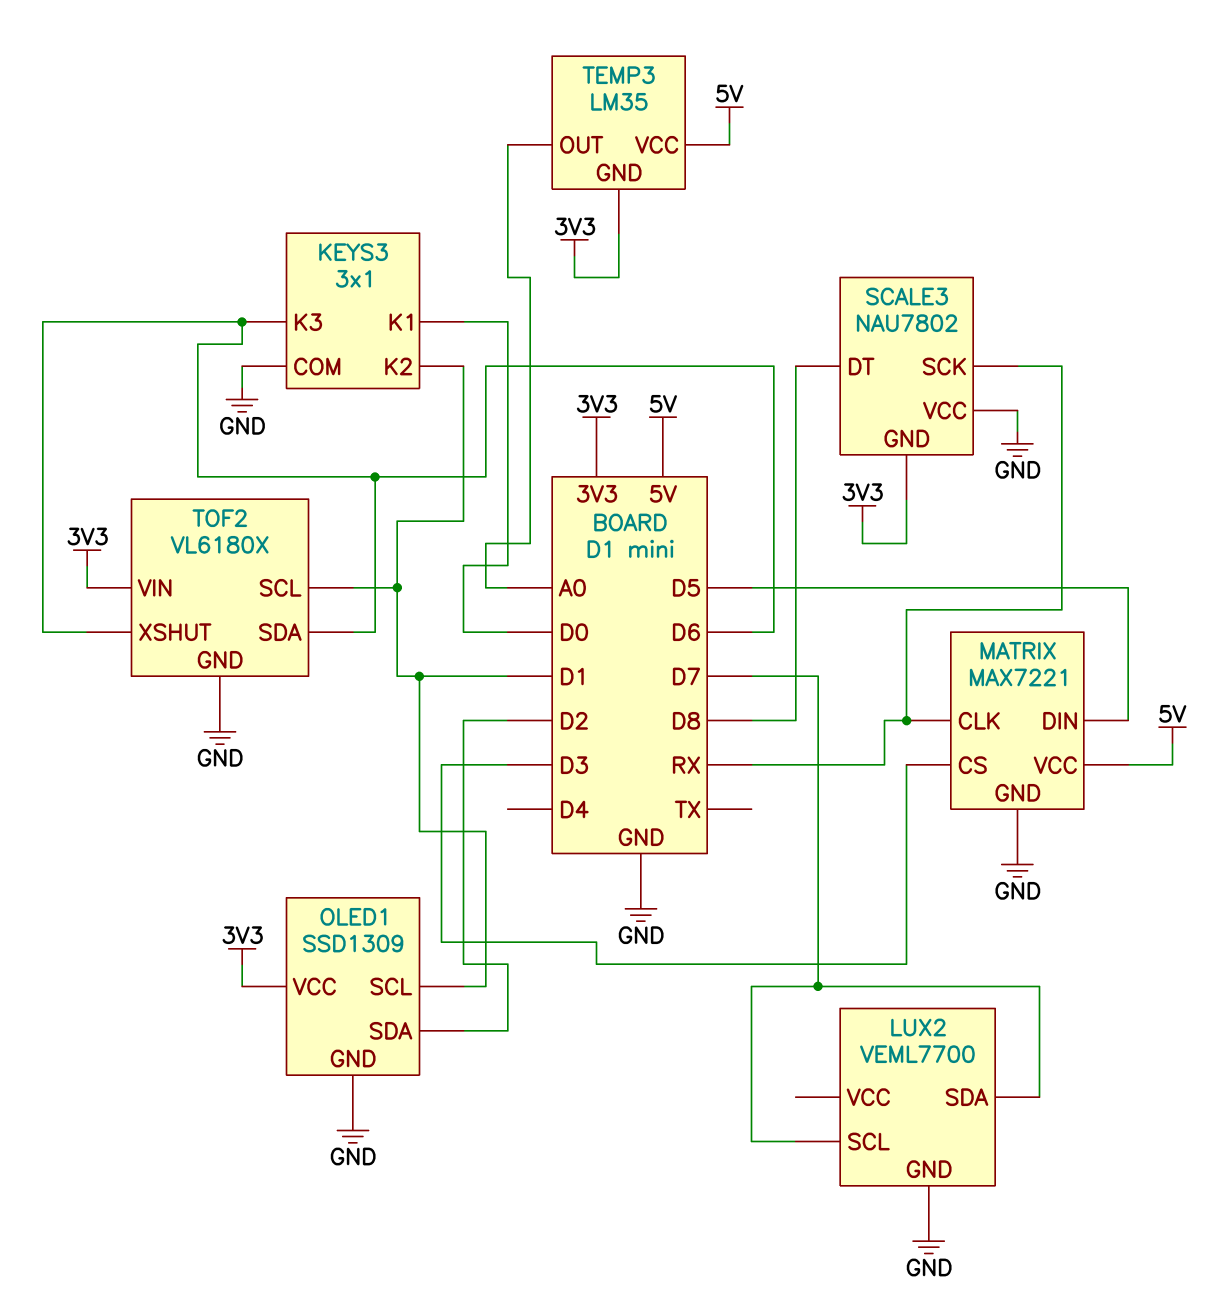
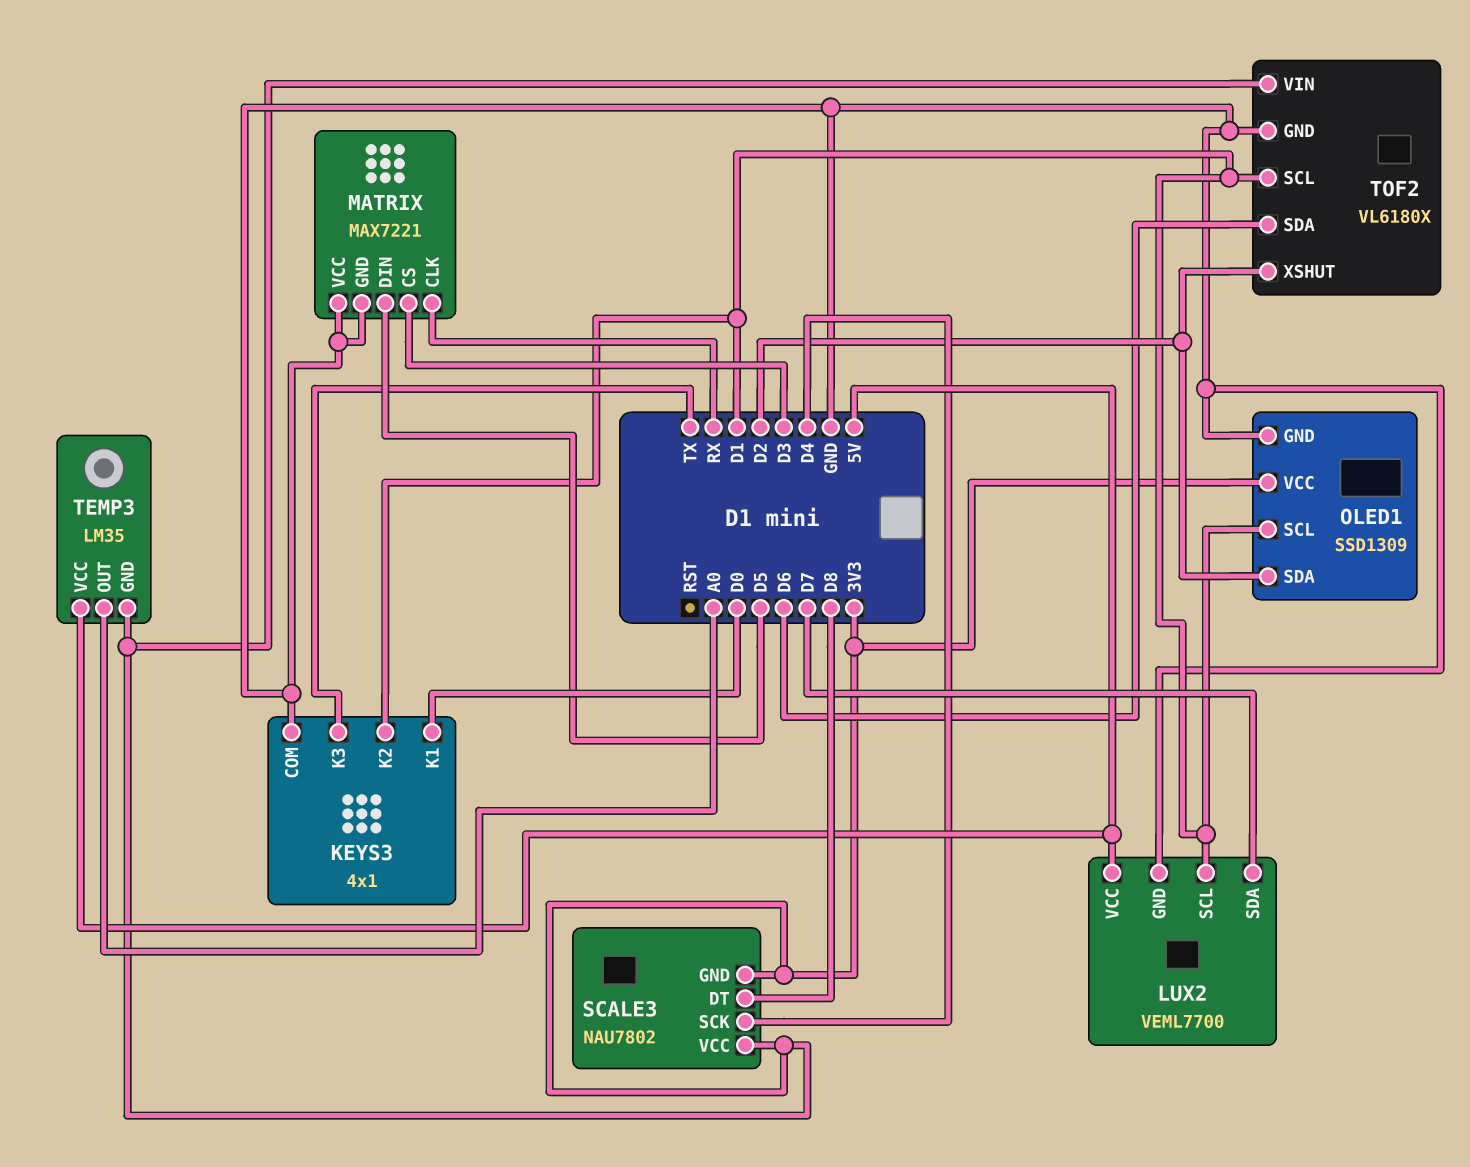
KEYS3: 3x1 -> 4x1
KEYS3 pin K3: D6 -> TX
LUX2 pin SCL: D7 -> D1
LUX2 pin VCC: none -> 5V
MATRIX pin VCC: 5V -> GND
SCALE3 pin SCK: RX -> D4
SCALE3 pin VCC: GND -> 3V3
TOF2 pin XSHUT: D6 -> D2

